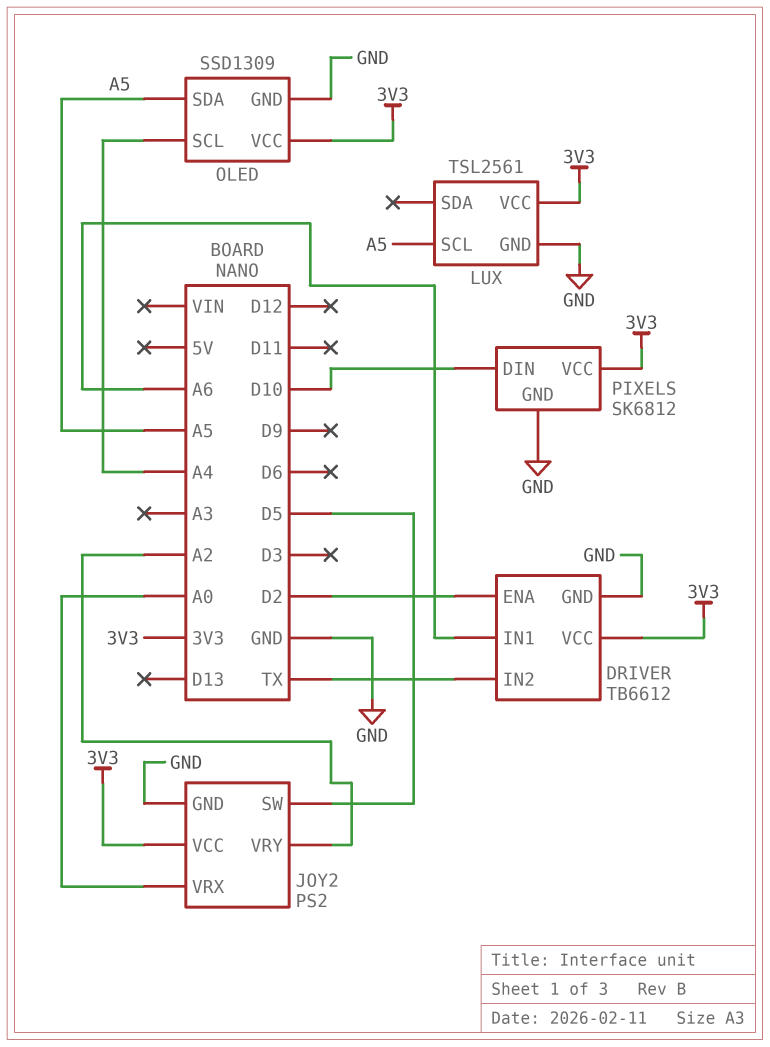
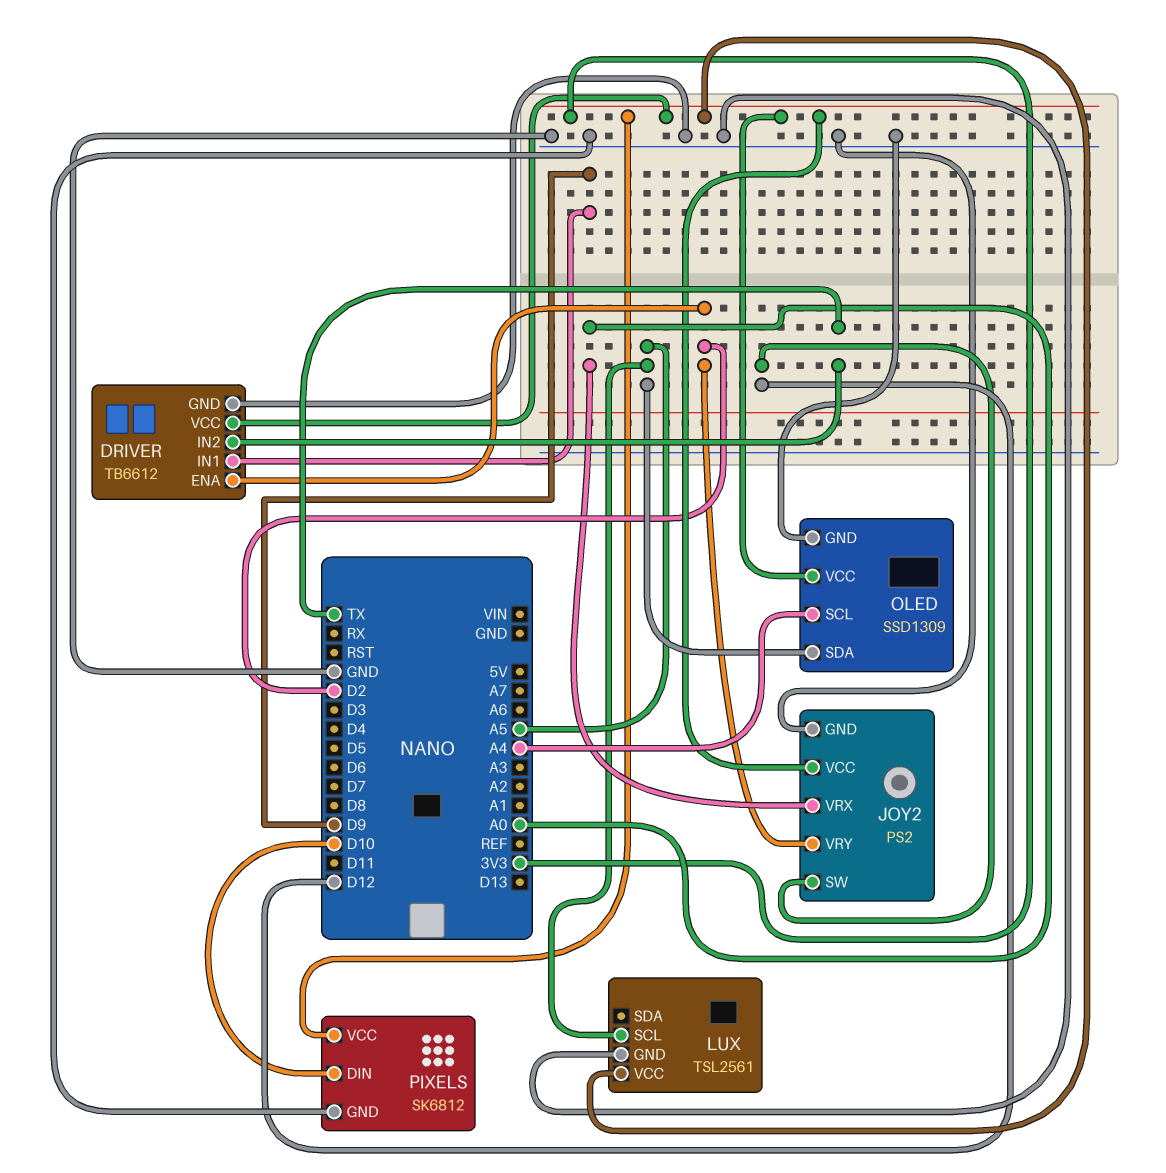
DRIVER pin IN1: A6 -> D9
JOY2 pin SW: D5 -> D12
JOY2 pin VRY: A2 -> D2

